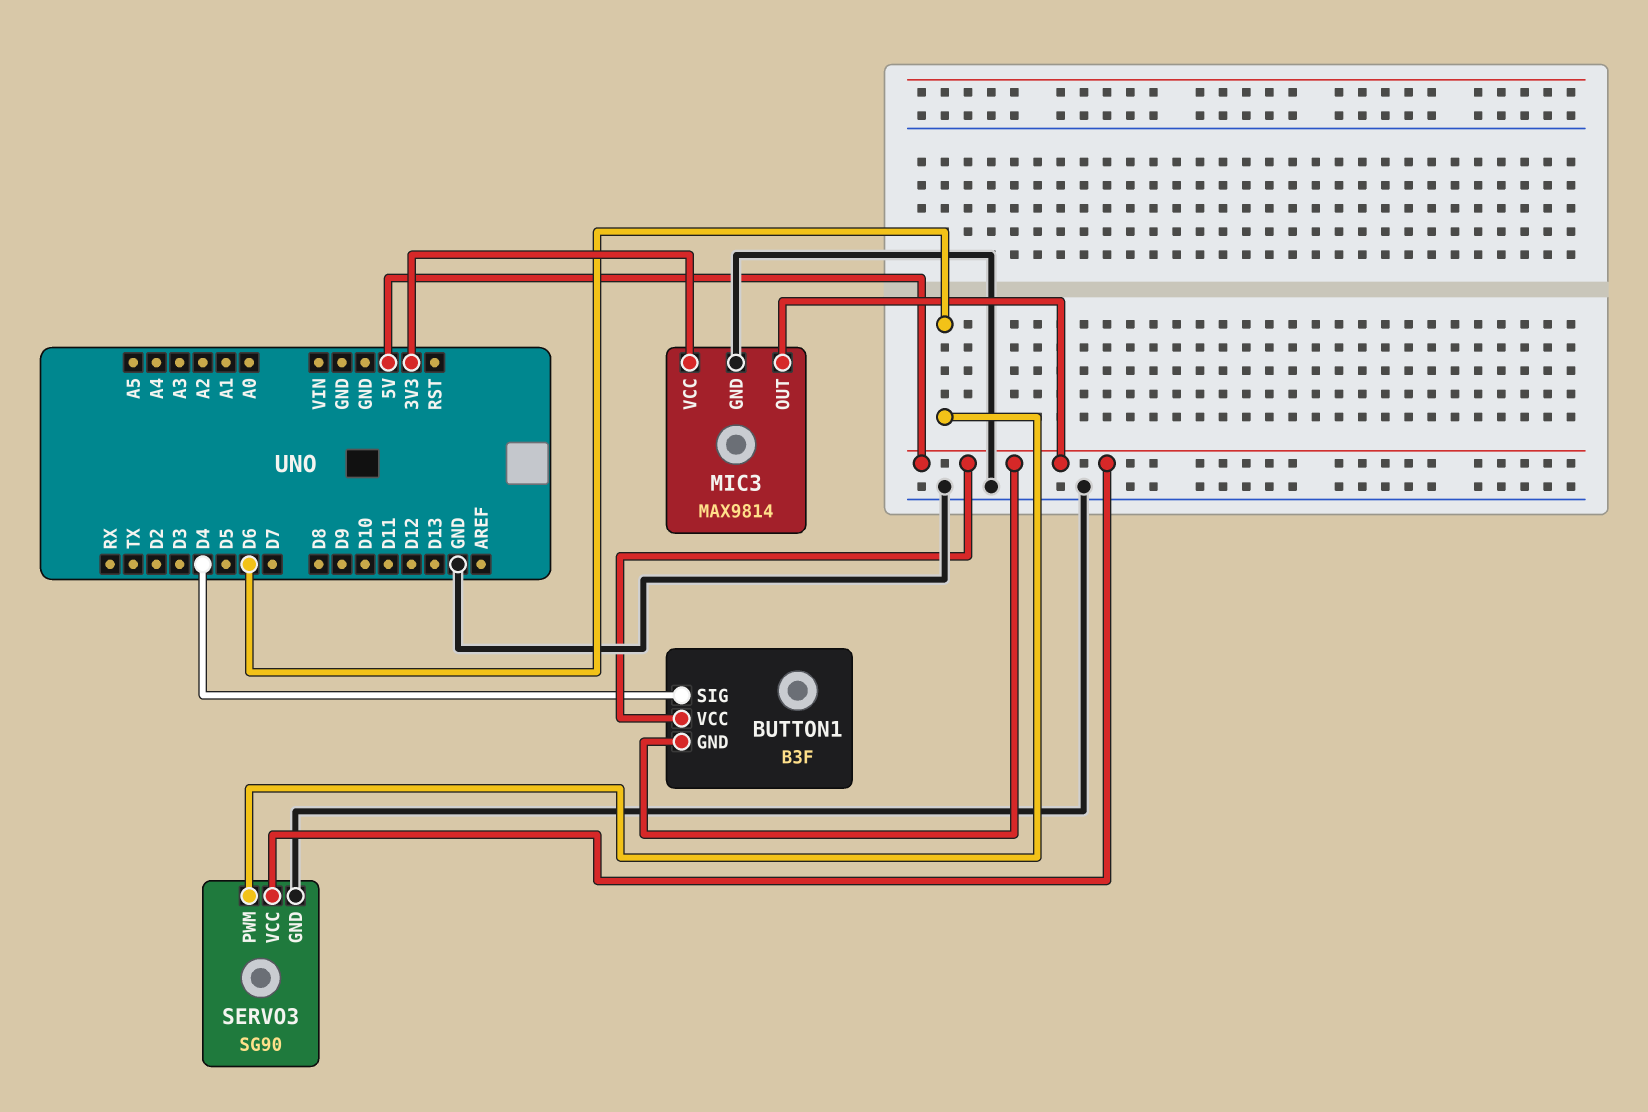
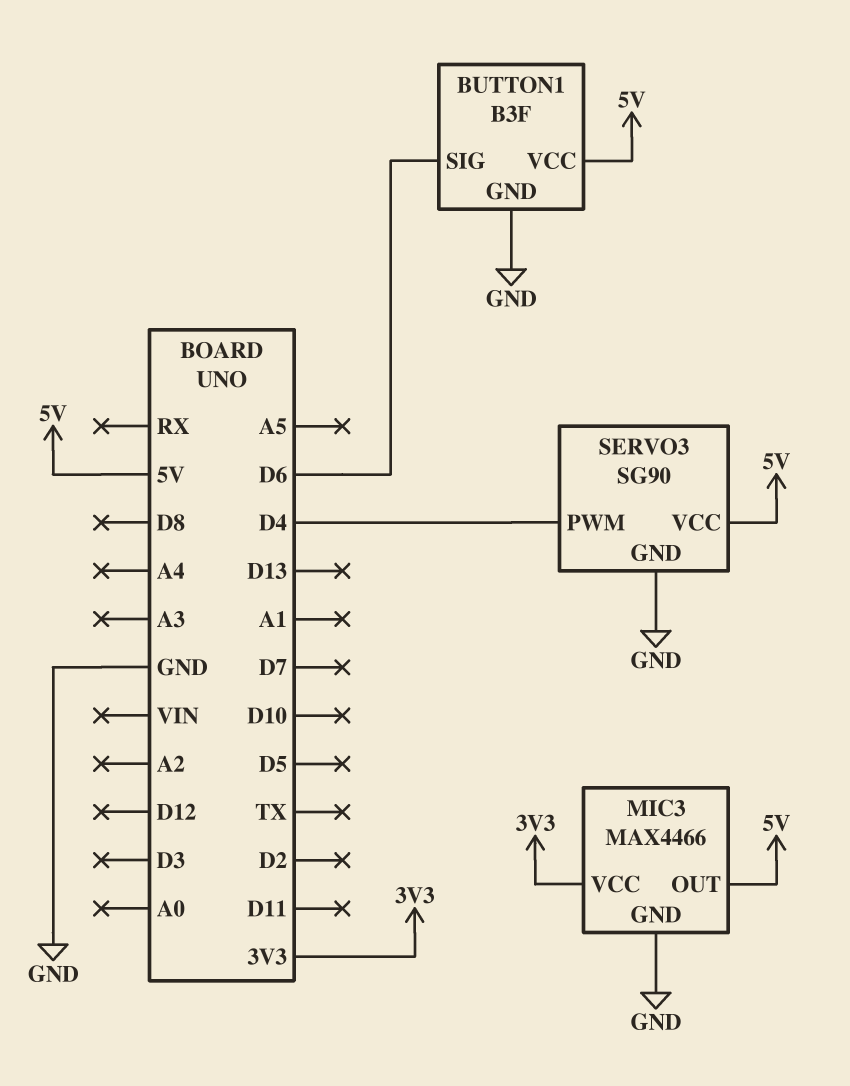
BUTTON1 pin GND: 5V -> GND
BUTTON1 pin SIG: D4 -> D6
MIC3: MAX9814 -> MAX4466
SERVO3 pin PWM: D6 -> D4

